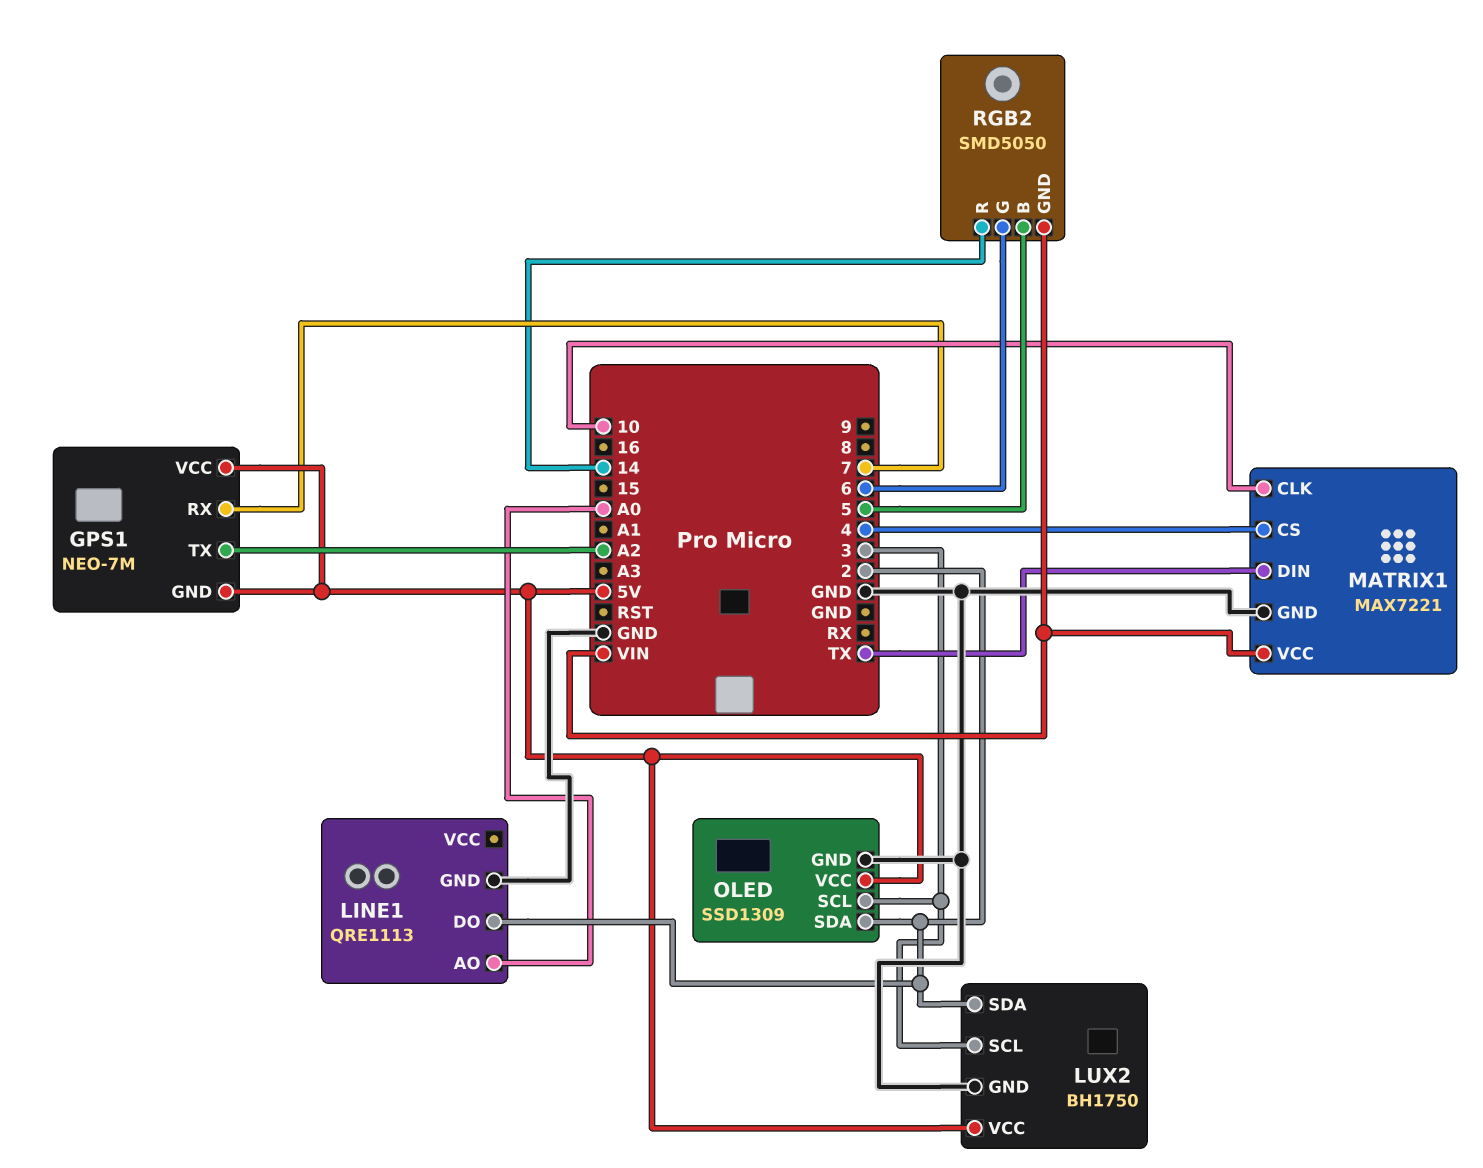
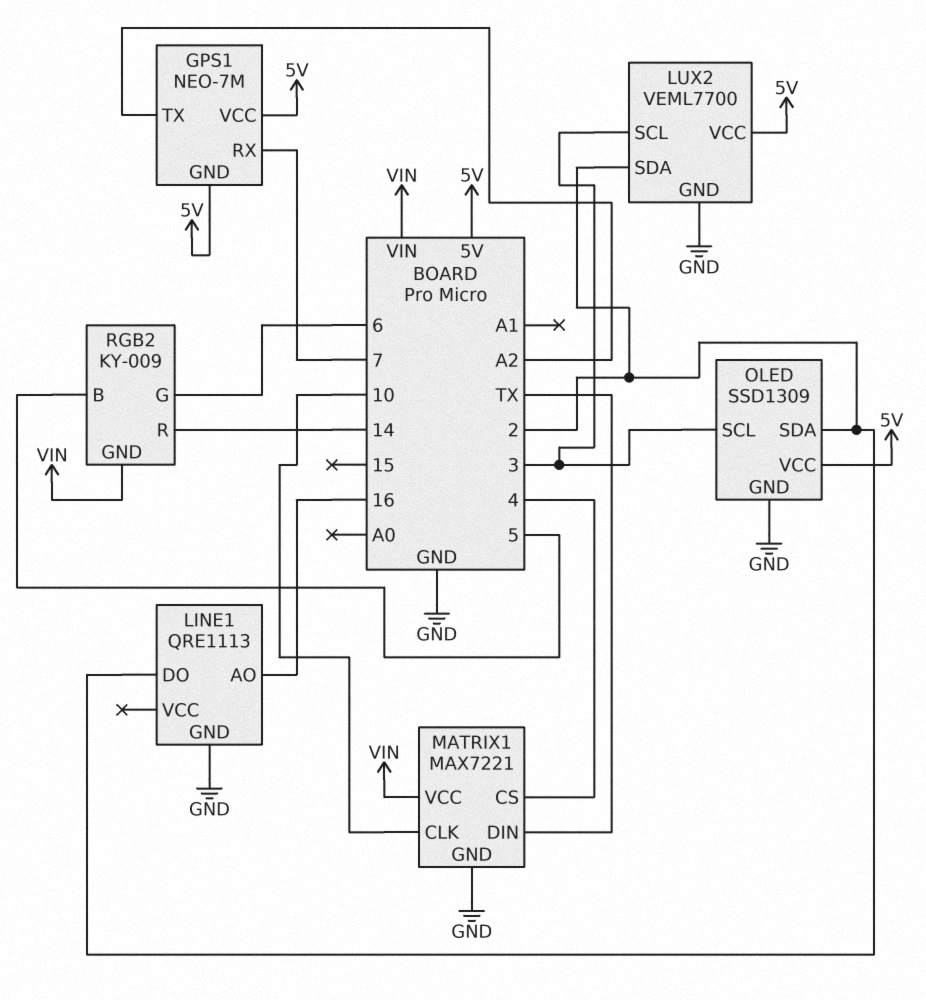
LINE1 pin AO: A0 -> 16
LUX2: BH1750 -> VEML7700
RGB2: SMD5050 -> KY-009

